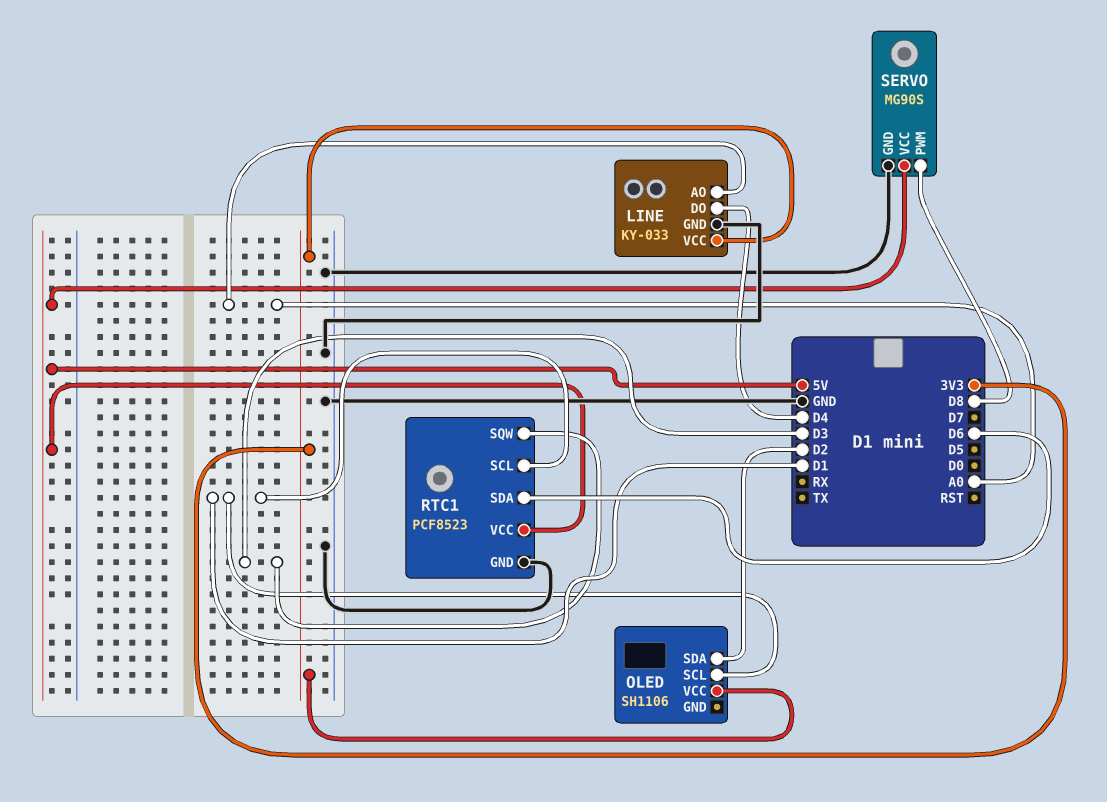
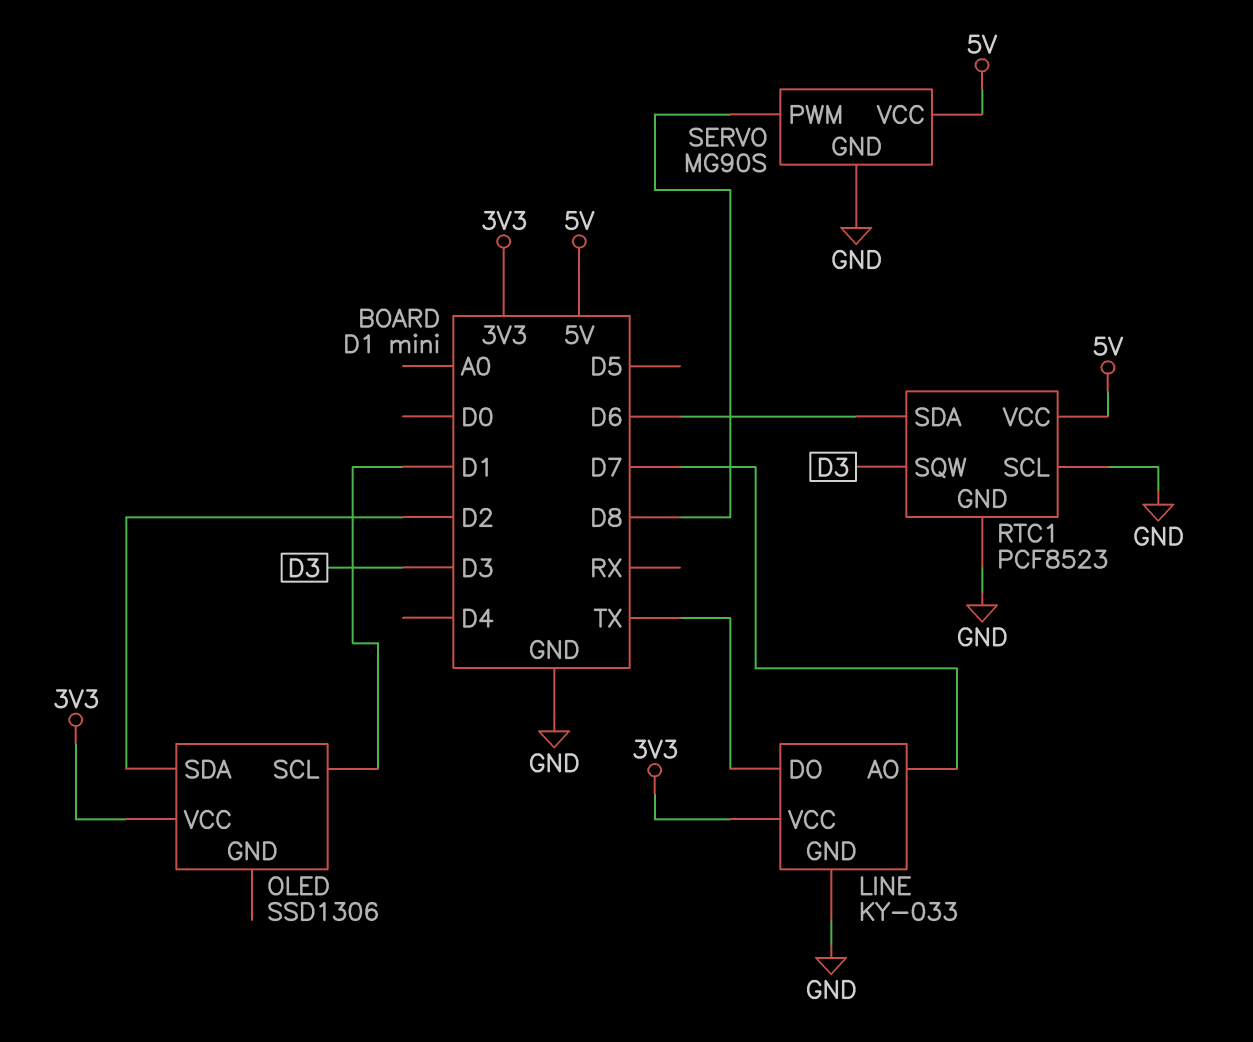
LINE pin AO: A0 -> D7
LINE pin DO: D4 -> TX
OLED: SH1106 -> SSD1306
RTC1 pin SCL: D1 -> GND

